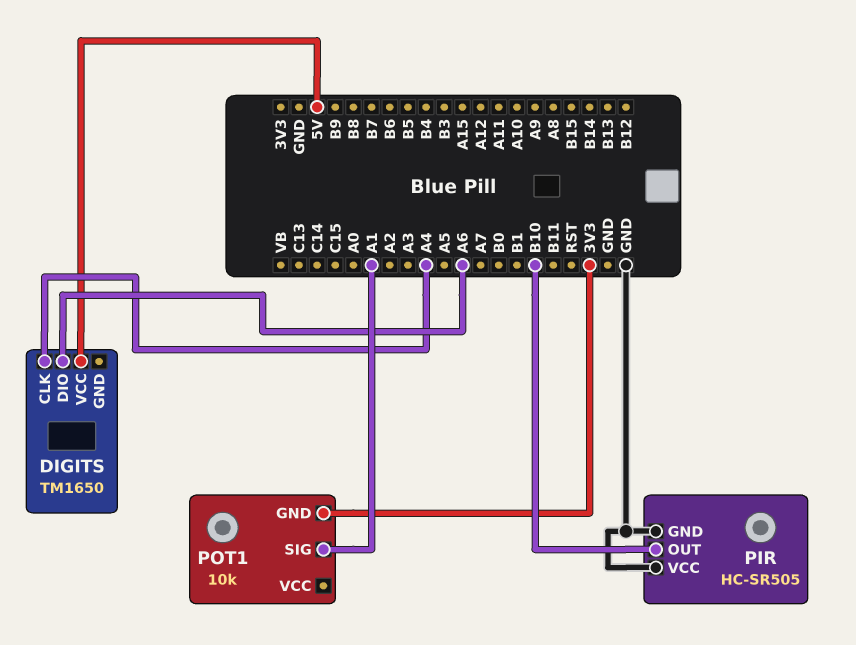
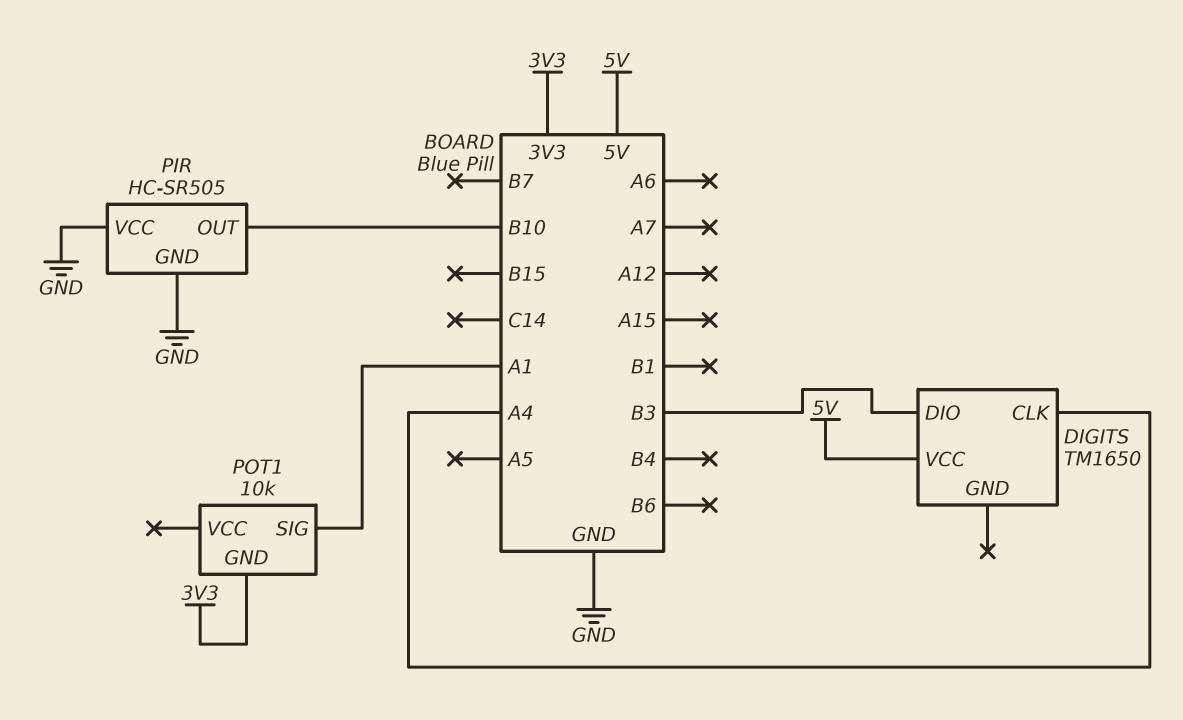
DIGITS pin DIO: A6 -> B3

